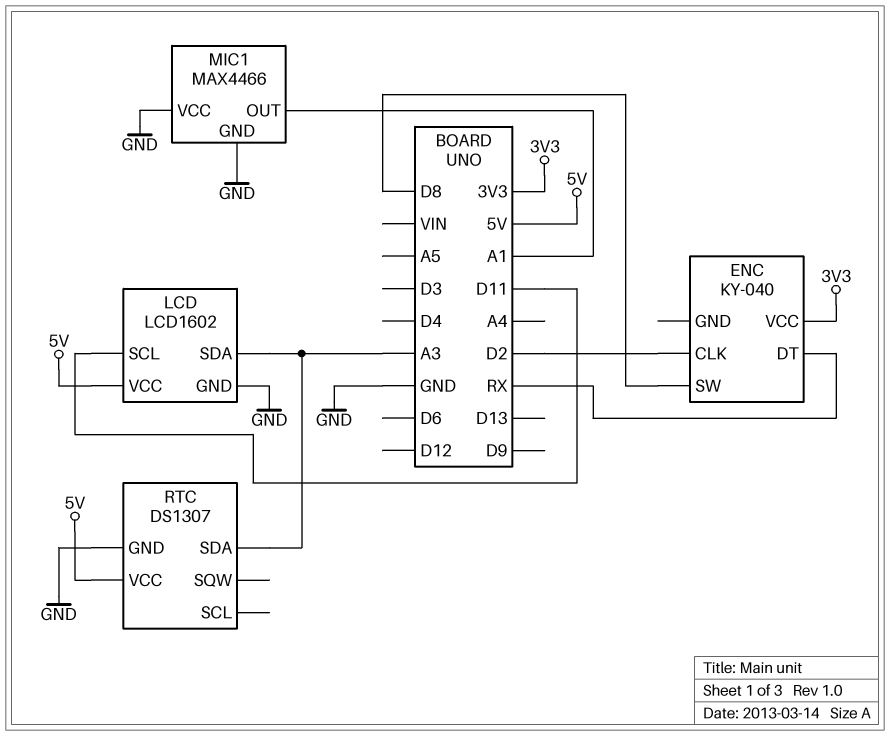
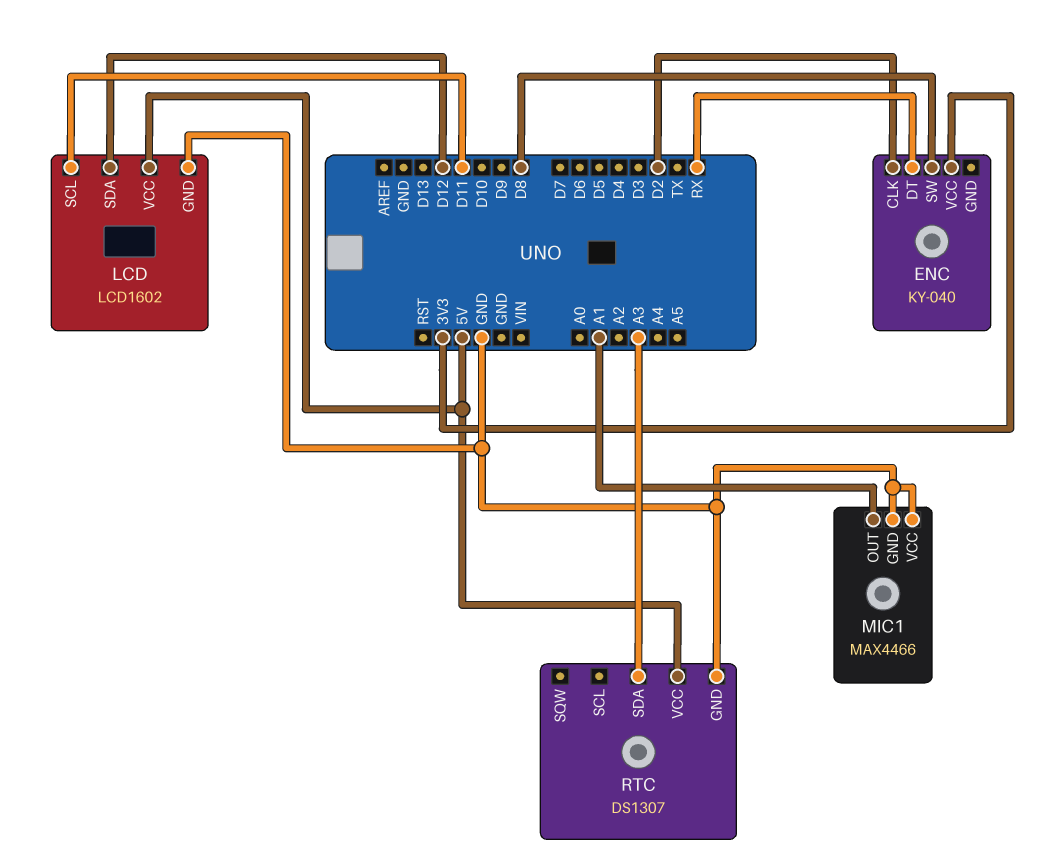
LCD pin SDA: A3 -> D12

